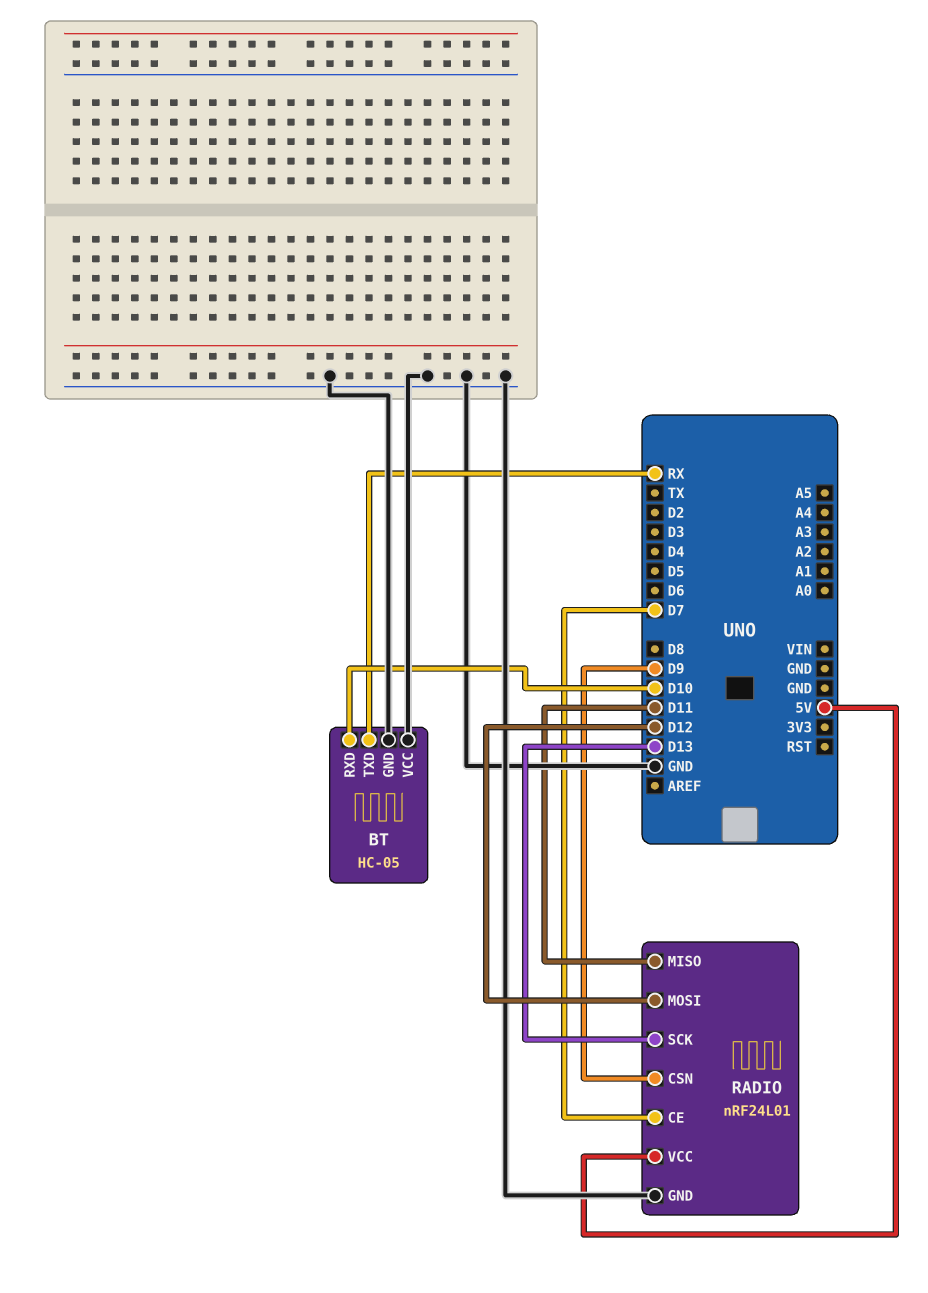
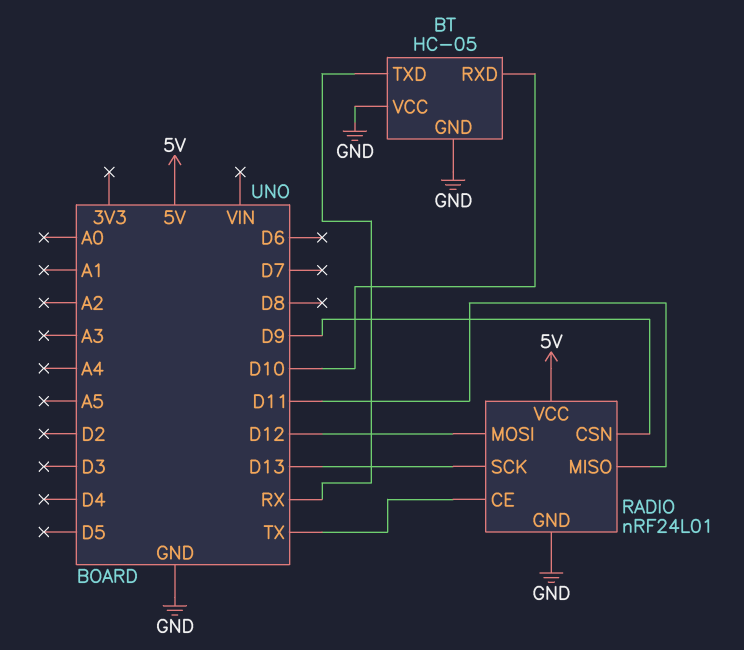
RADIO pin CE: D7 -> TX

